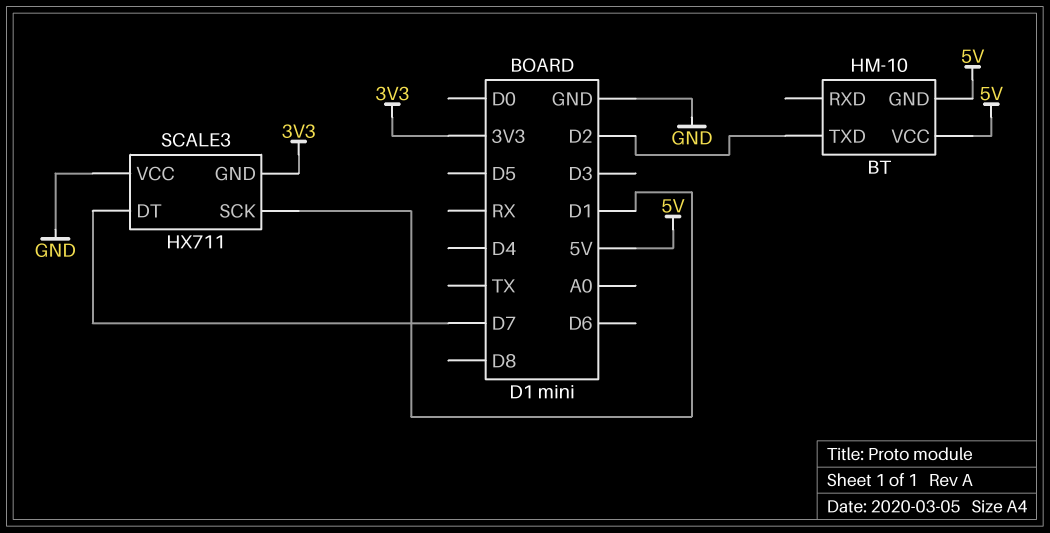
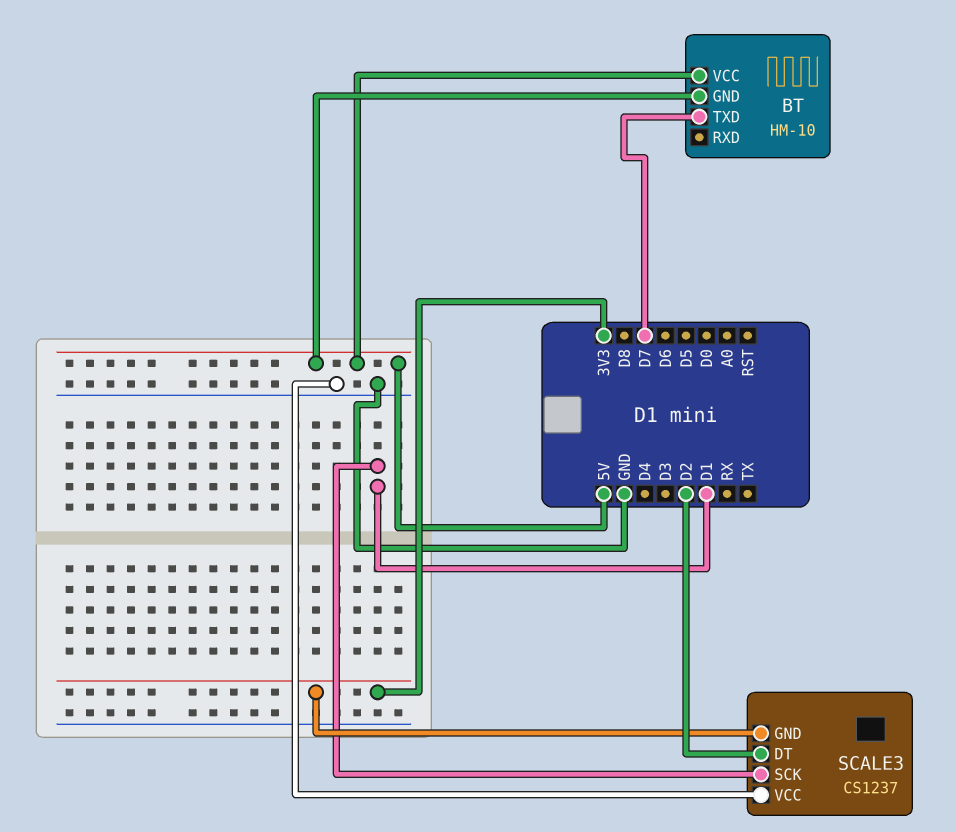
BT pin TXD: D2 -> D7
SCALE3: HX711 -> CS1237
SCALE3 pin DT: D7 -> D2

